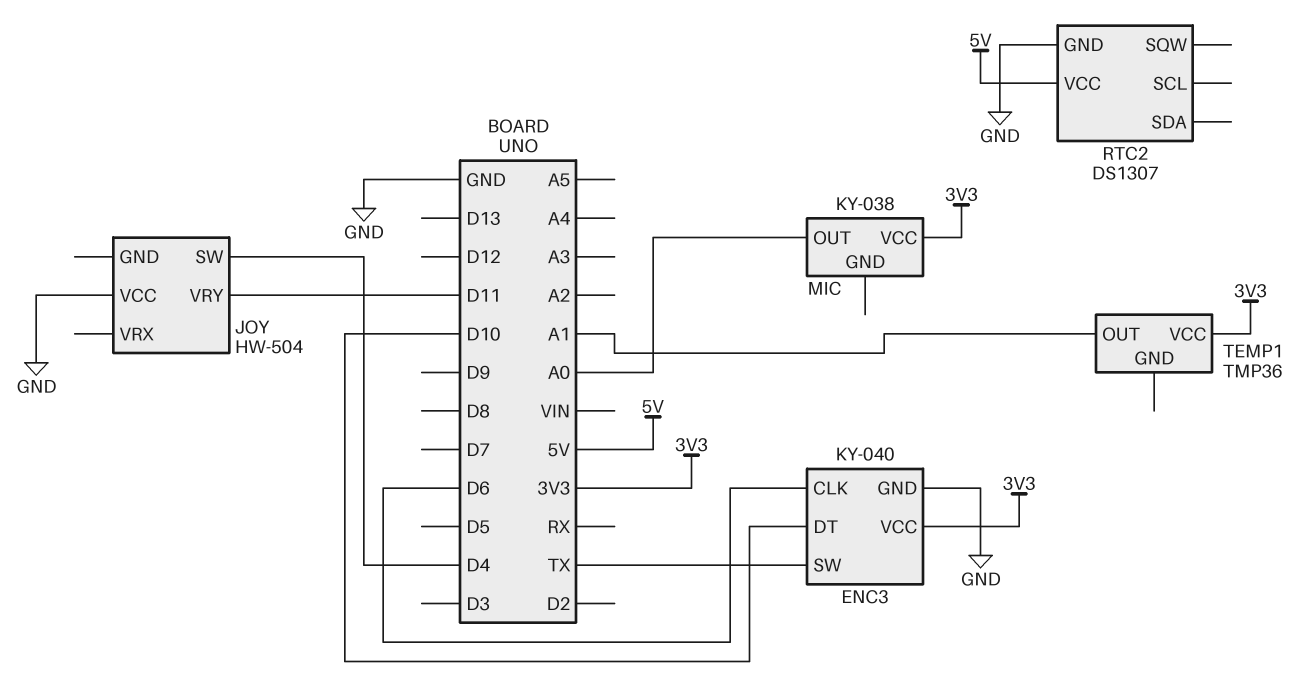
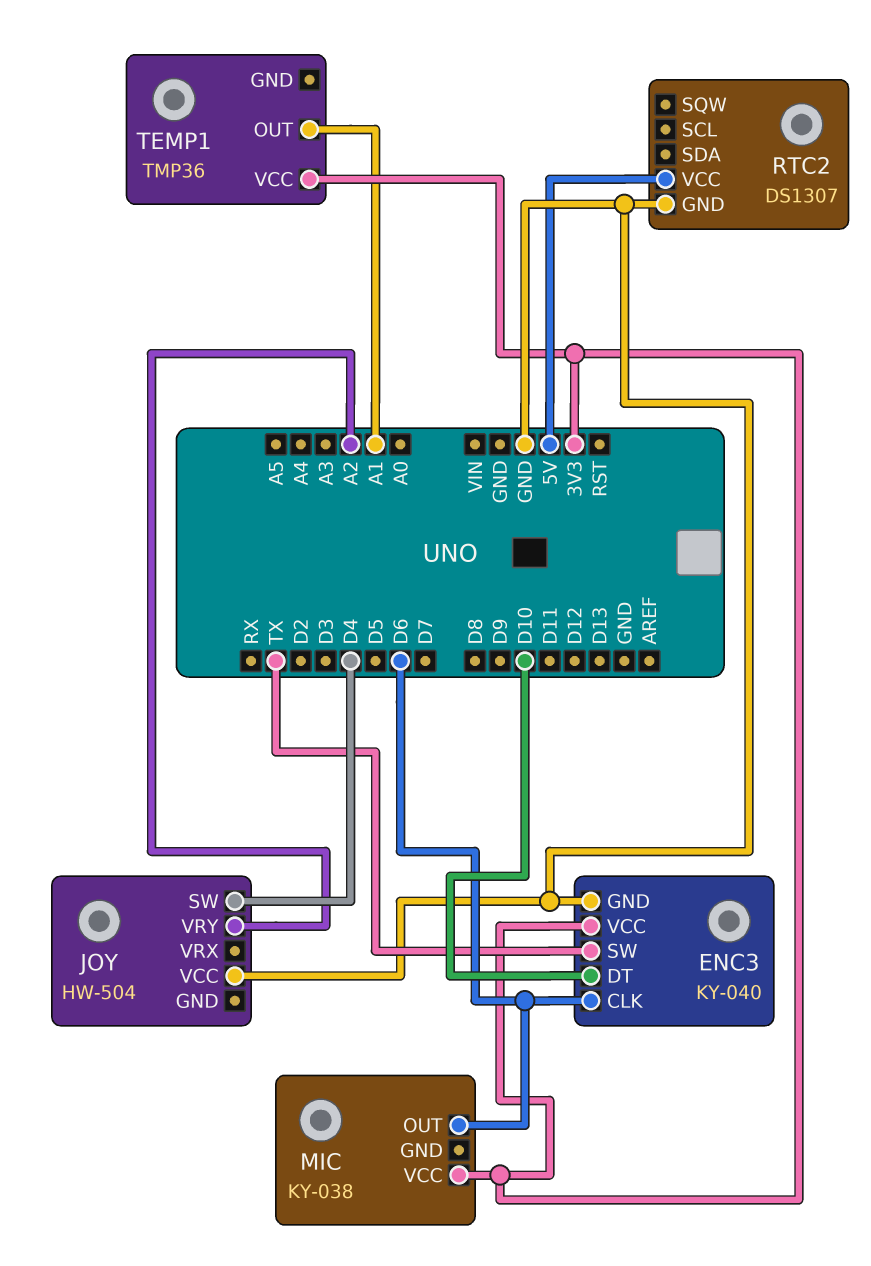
JOY pin VRY: D11 -> A2
MIC pin OUT: A0 -> D6

